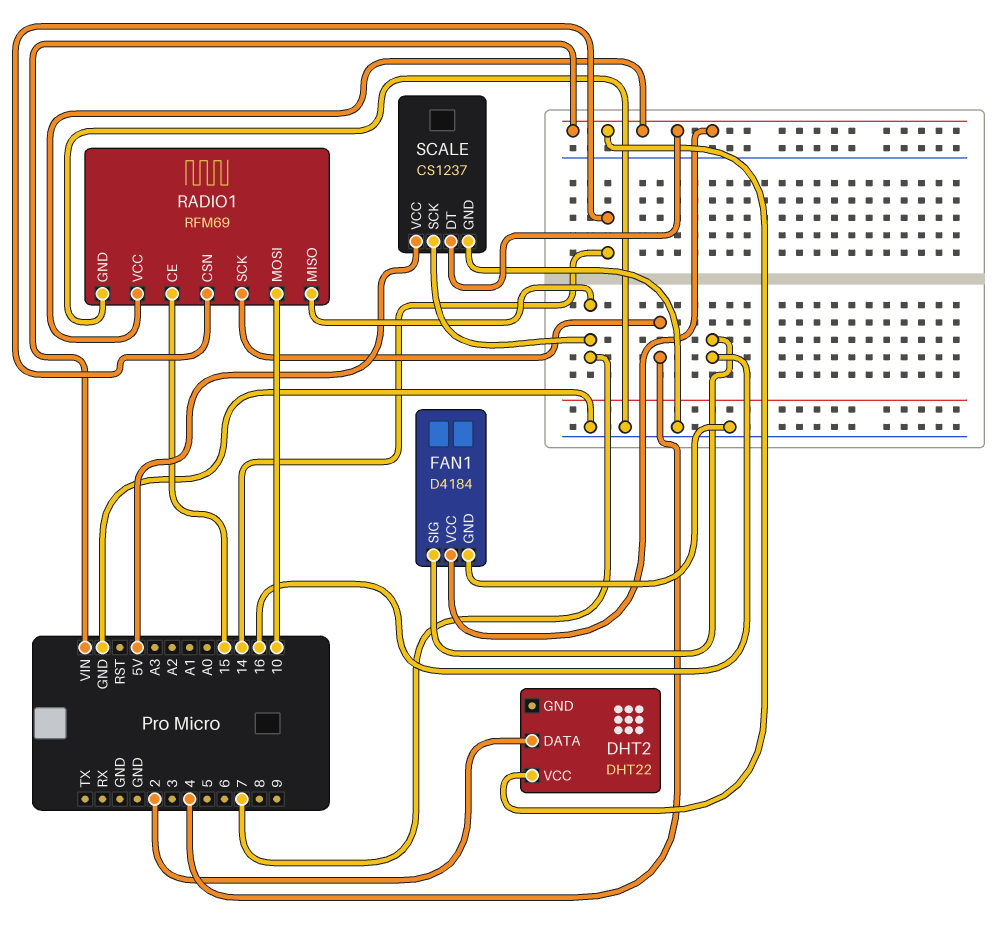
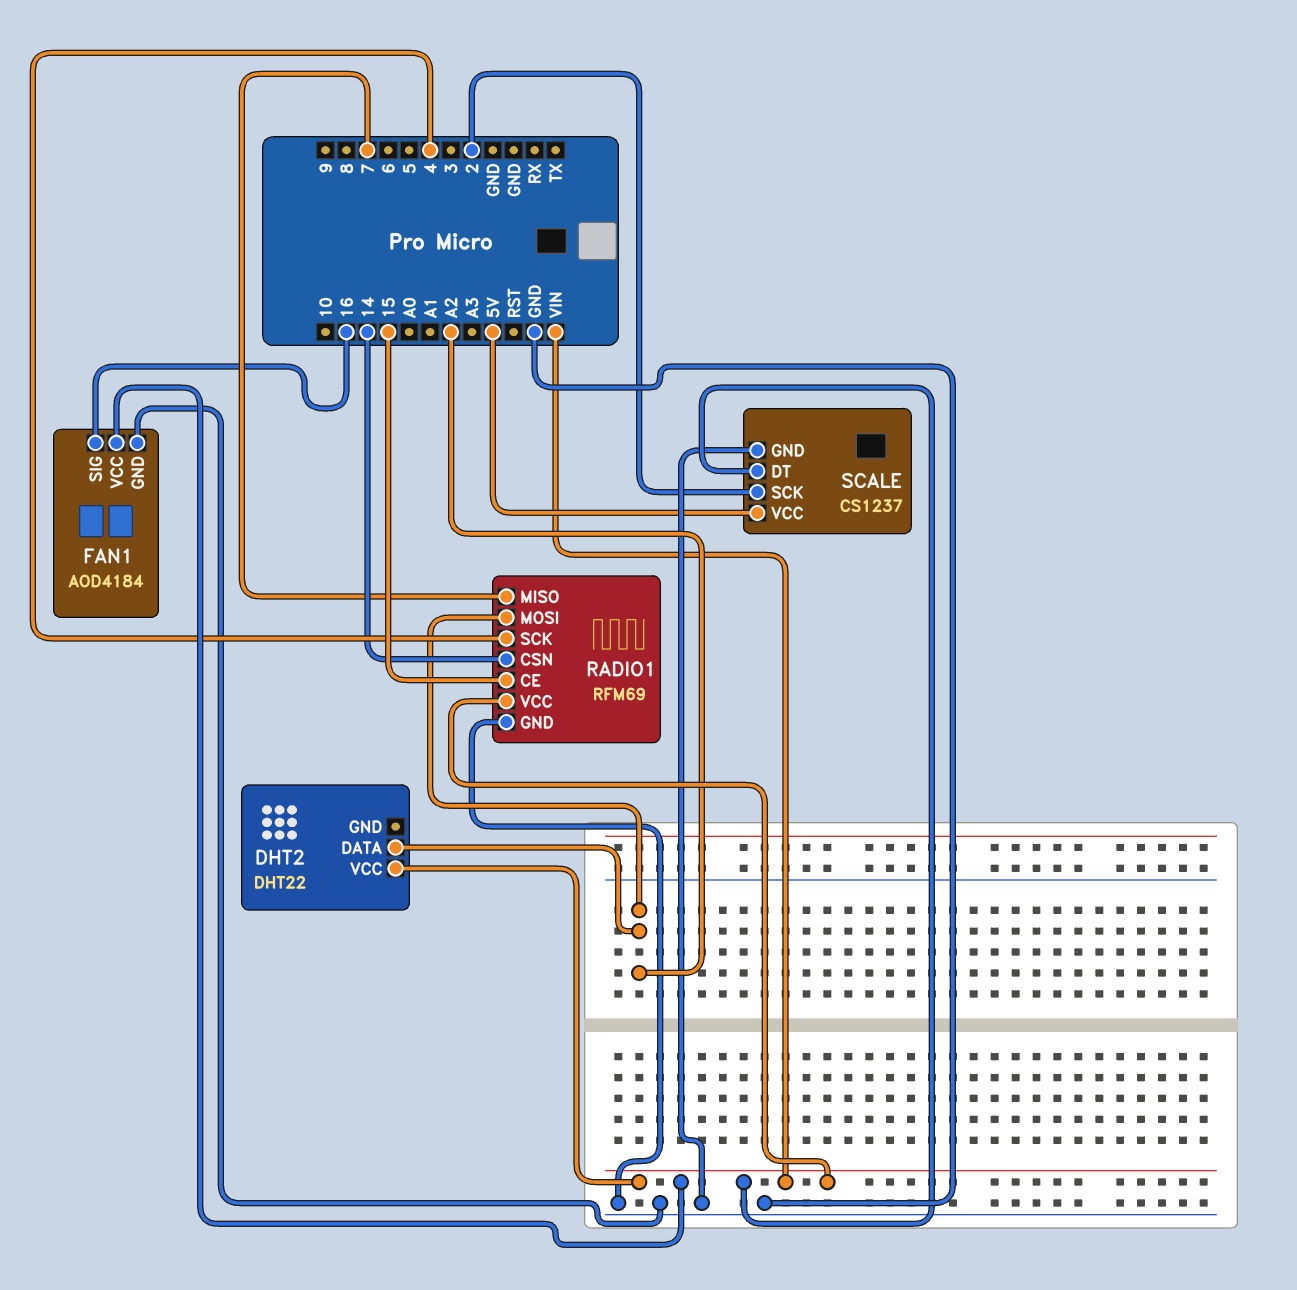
DHT2 pin DATA: 2 -> A2
FAN1: D4184 -> AOD4184
RADIO1 pin MOSI: 10 -> A2
SCALE pin SCK: 7 -> 2

